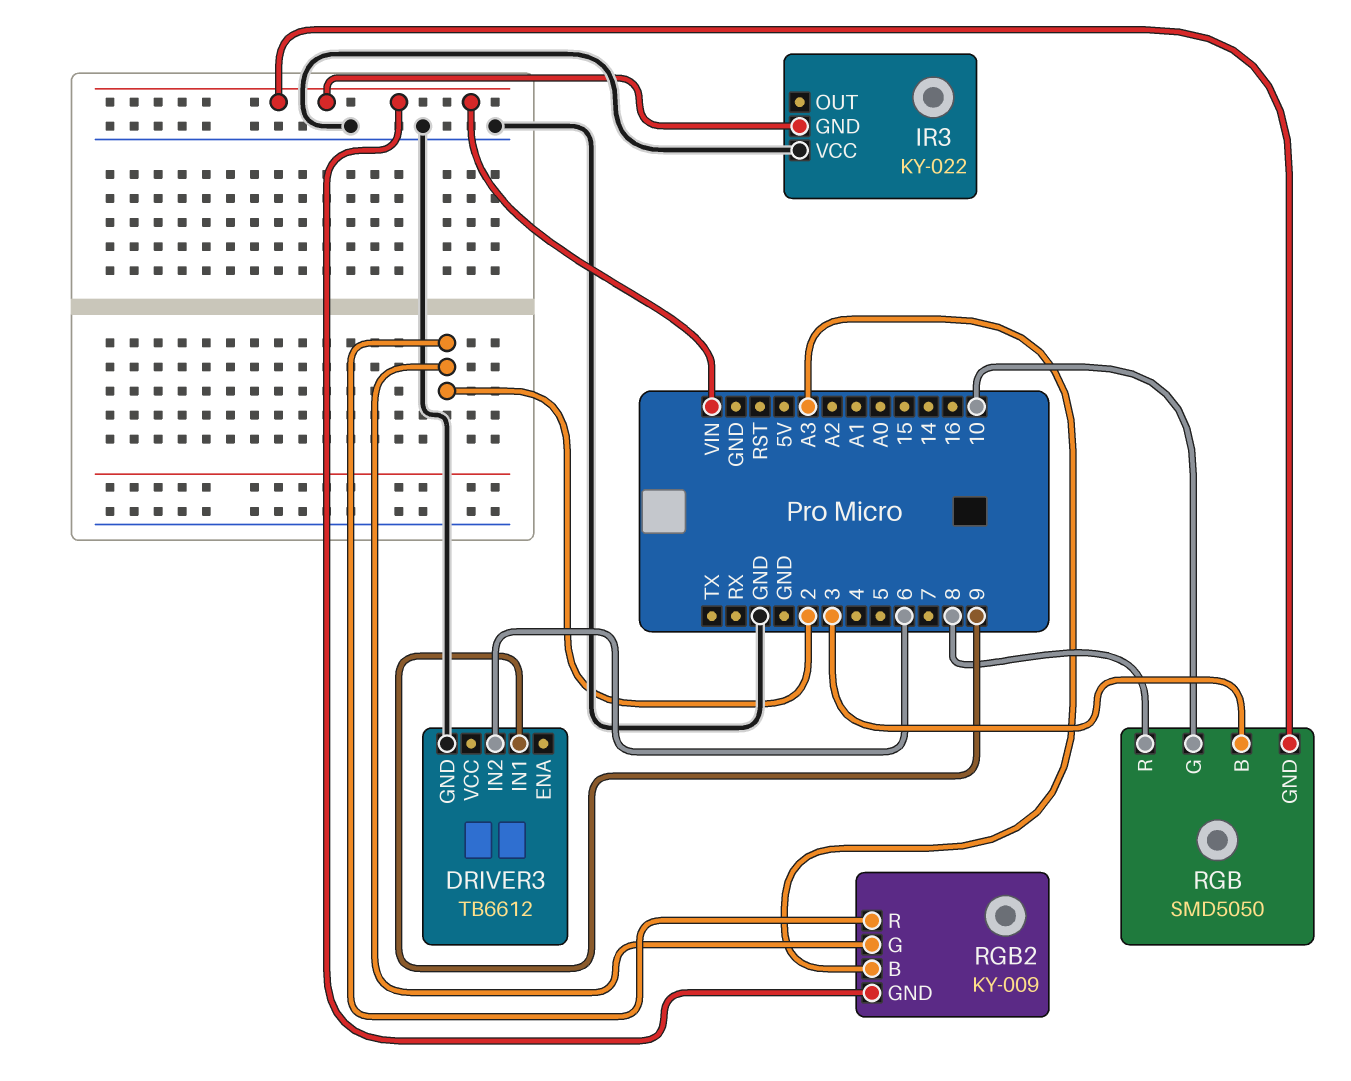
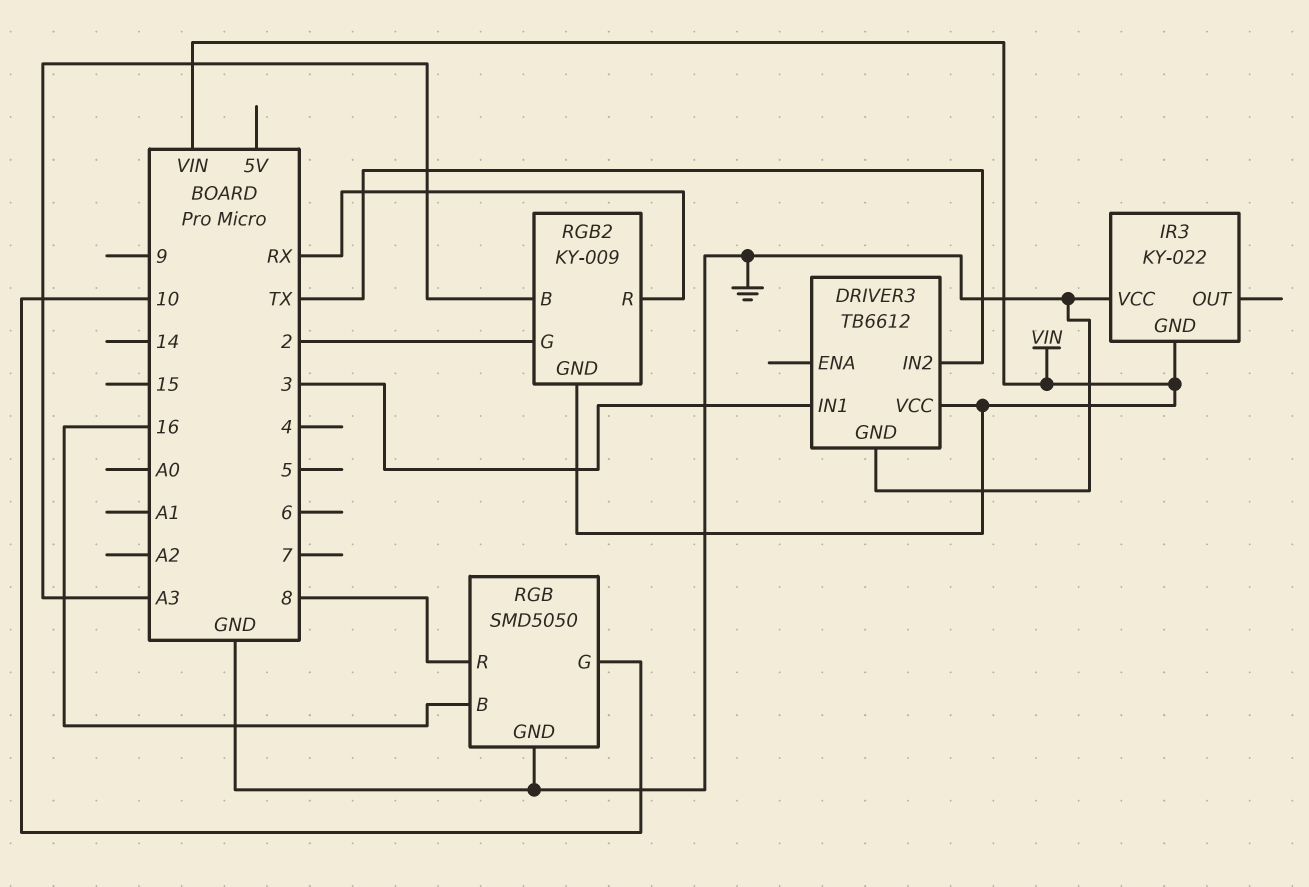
DRIVER3 pin IN1: 9 -> 3
DRIVER3 pin IN2: 6 -> TX
DRIVER3 pin VCC: none -> VIN
RGB pin B: 3 -> 16
RGB pin GND: VIN -> GND
RGB2 pin R: 2 -> RX

